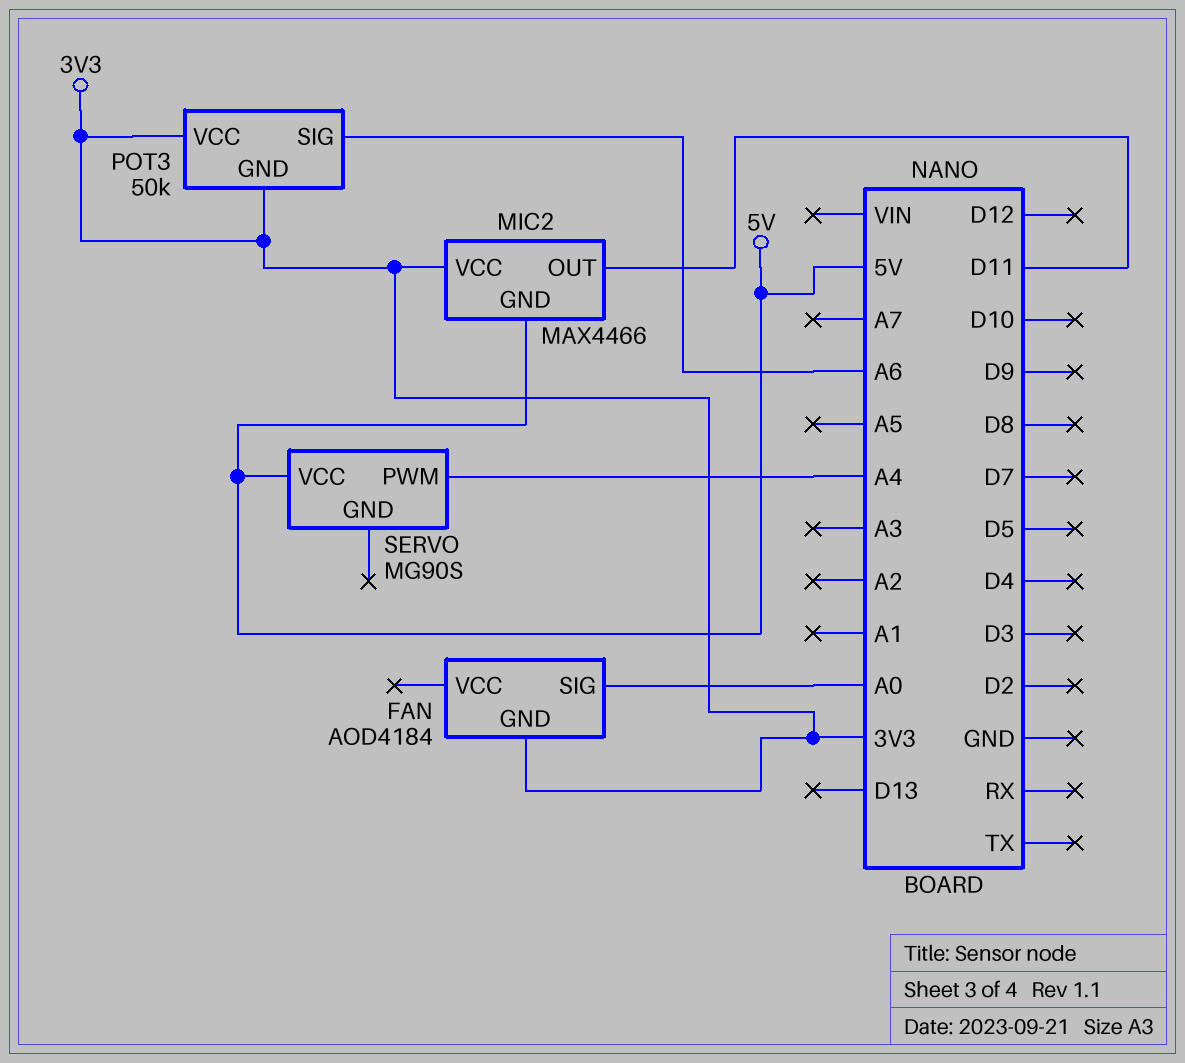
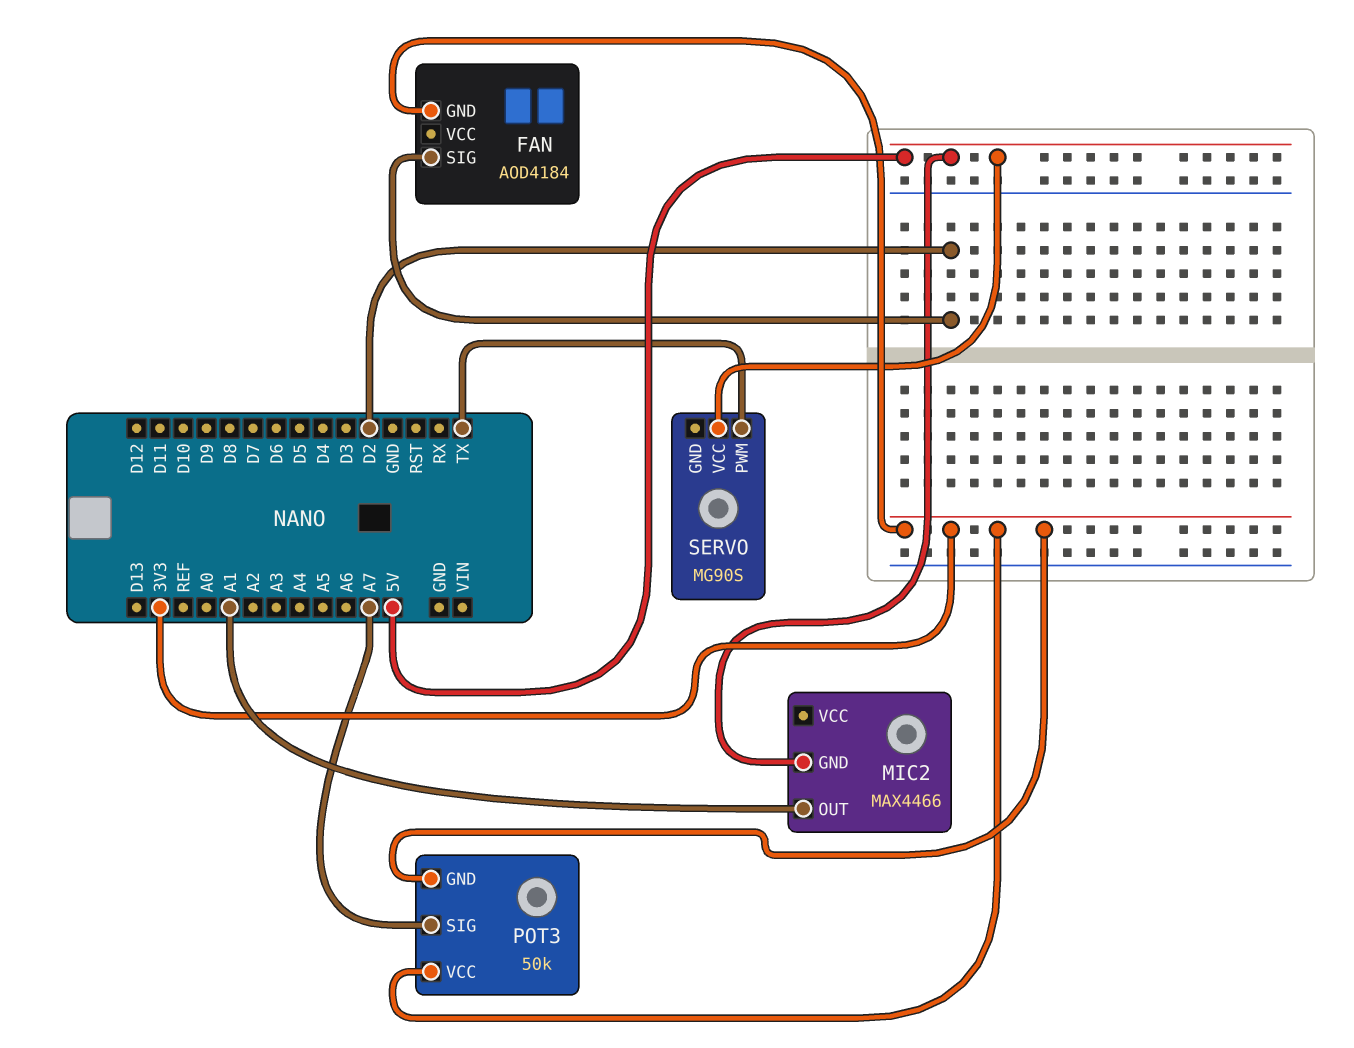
FAN pin SIG: A0 -> D2
MIC2 pin OUT: D11 -> A1
MIC2 pin VCC: 3V3 -> none
POT3 pin SIG: A6 -> A7
SERVO pin PWM: A4 -> TX

